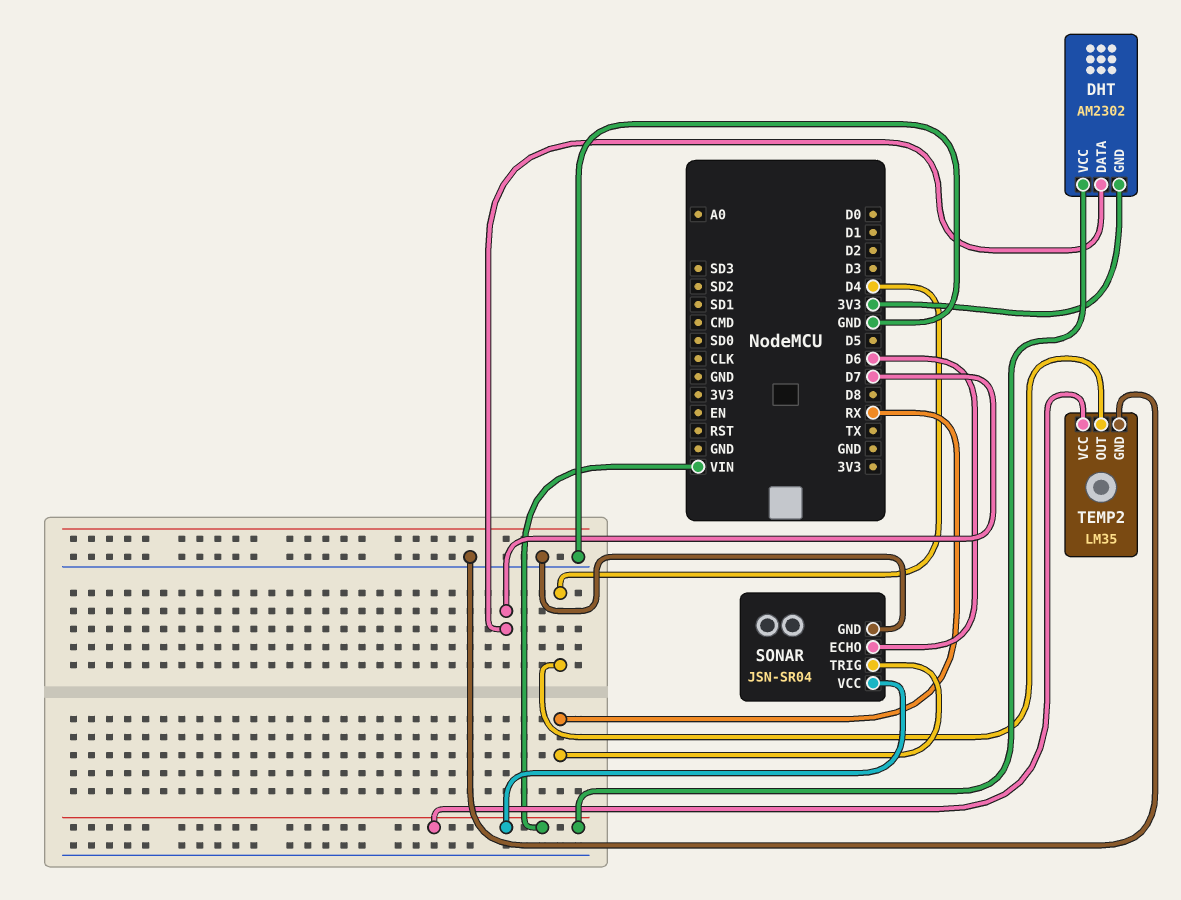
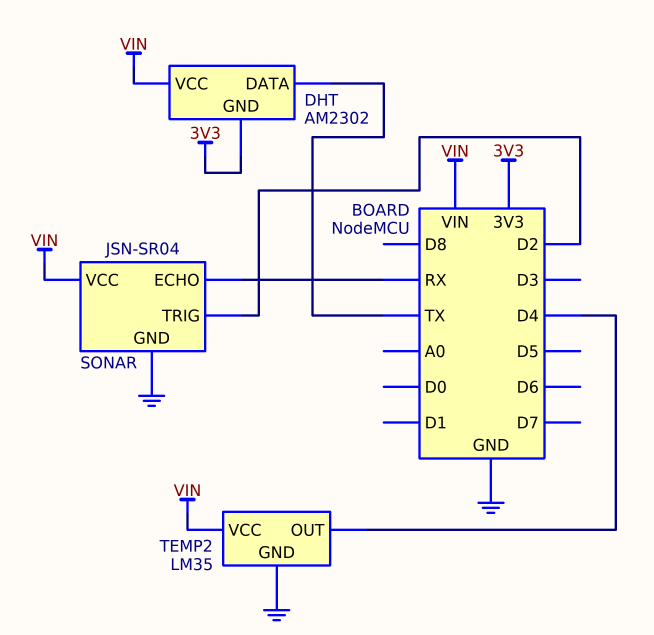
DHT pin DATA: D7 -> TX
SONAR pin ECHO: D6 -> RX
SONAR pin TRIG: RX -> D2

